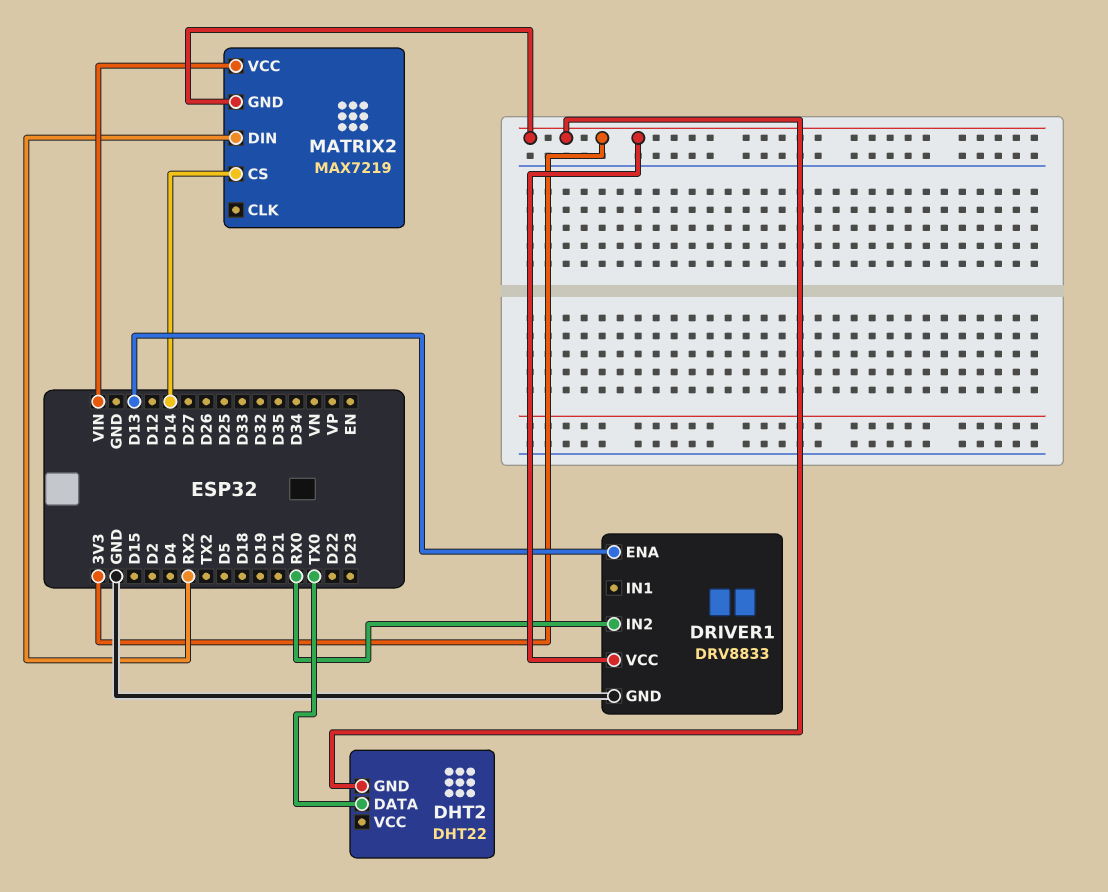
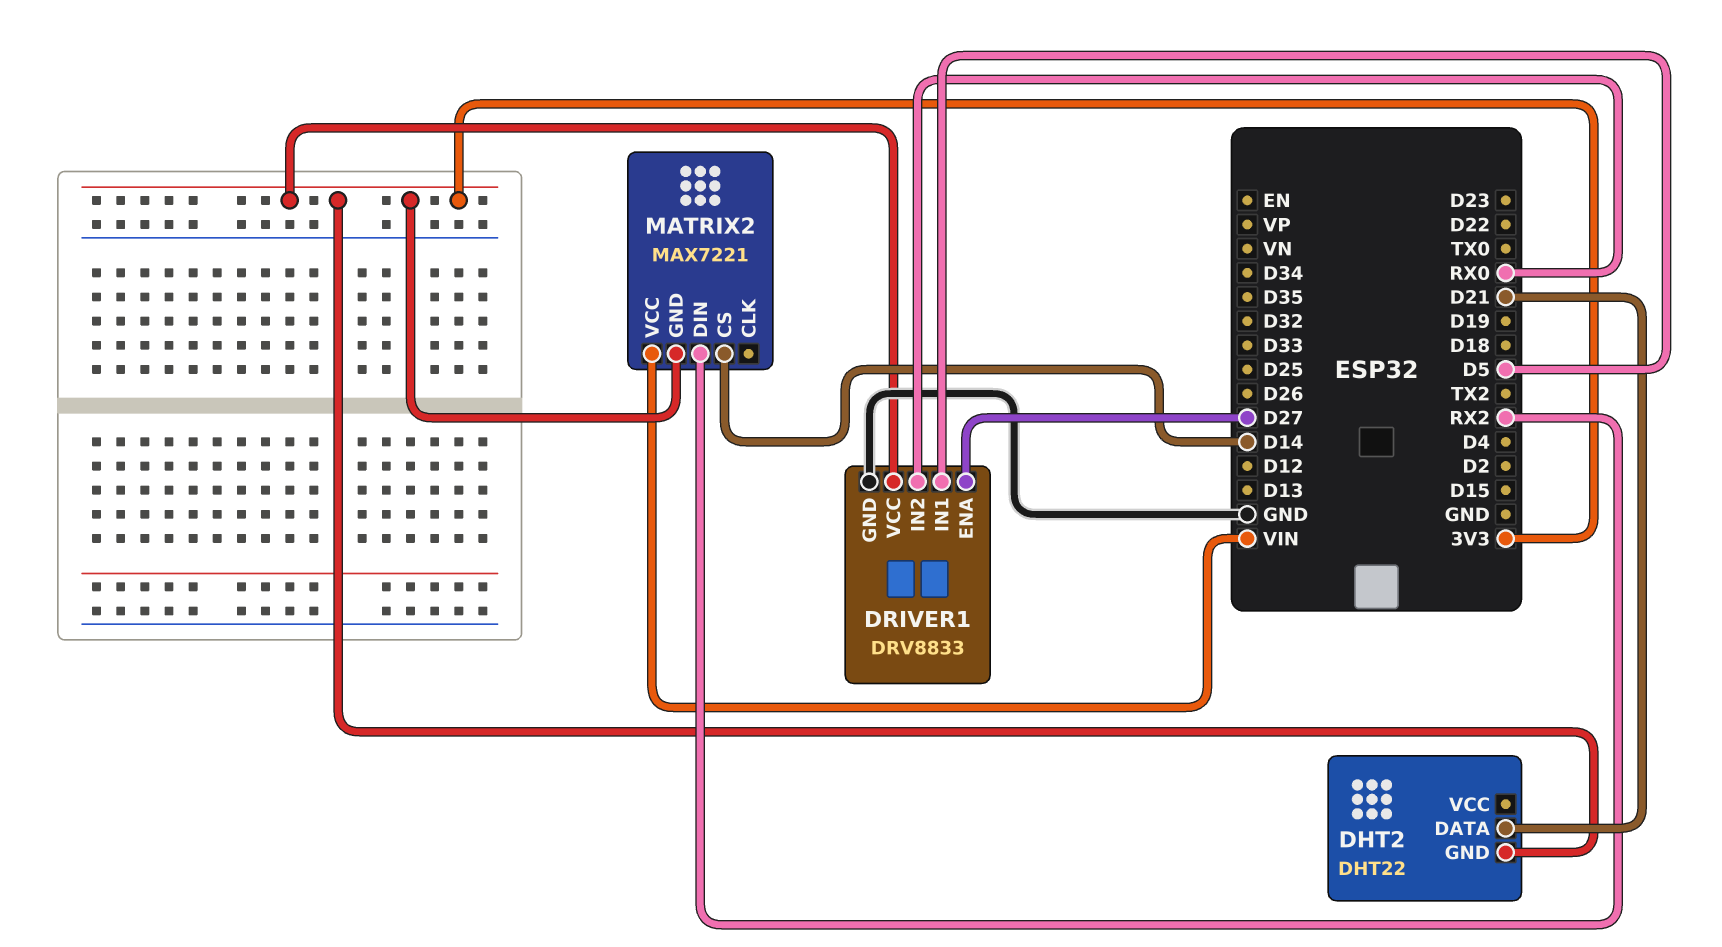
DHT2 pin DATA: TX0 -> D21
DRIVER1 pin ENA: D13 -> D27
DRIVER1 pin IN1: none -> D5
MATRIX2: MAX7219 -> MAX7221

